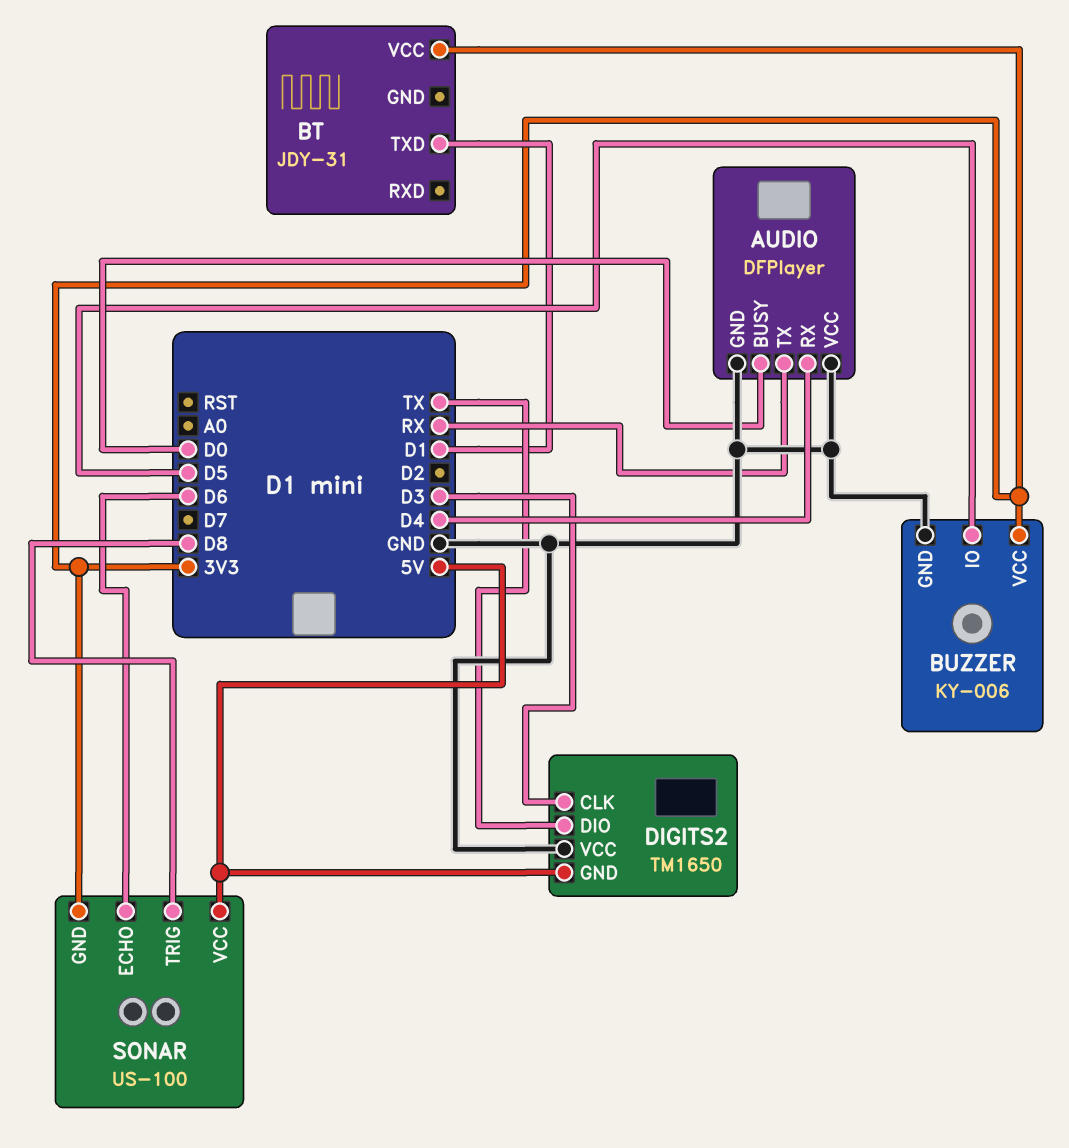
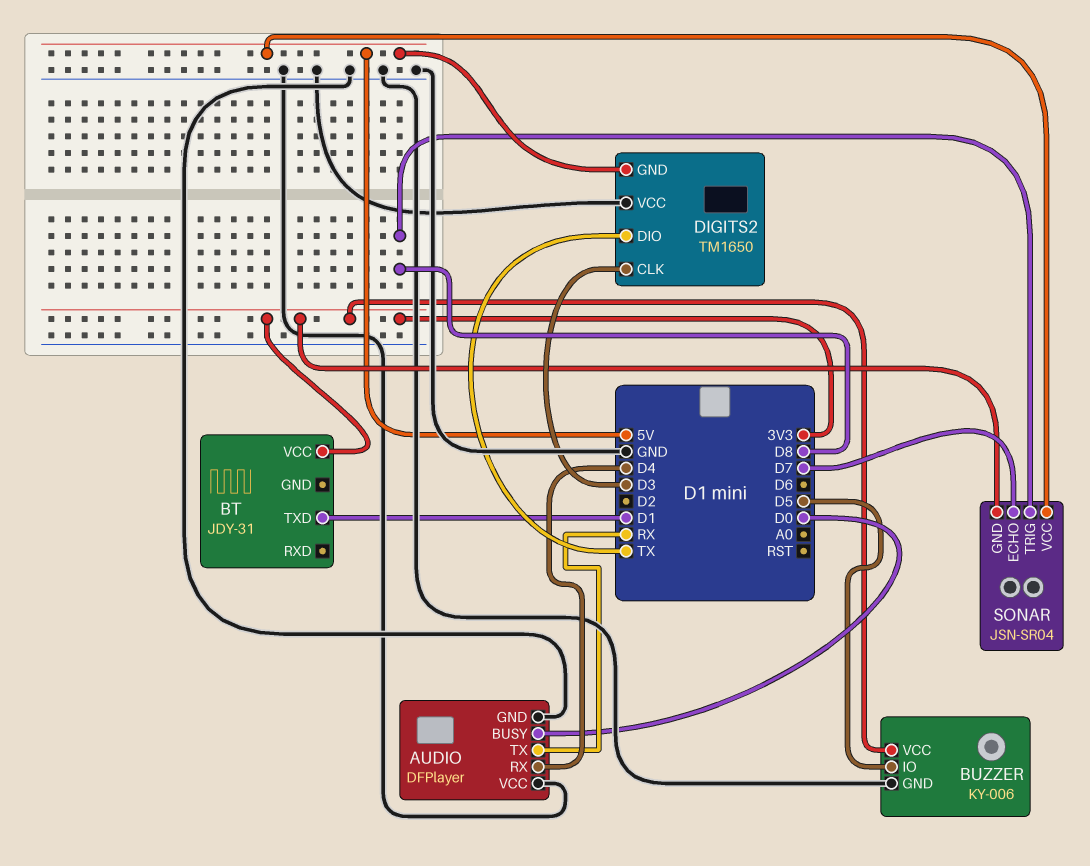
SONAR: US-100 -> JSN-SR04
SONAR pin ECHO: D6 -> D7

